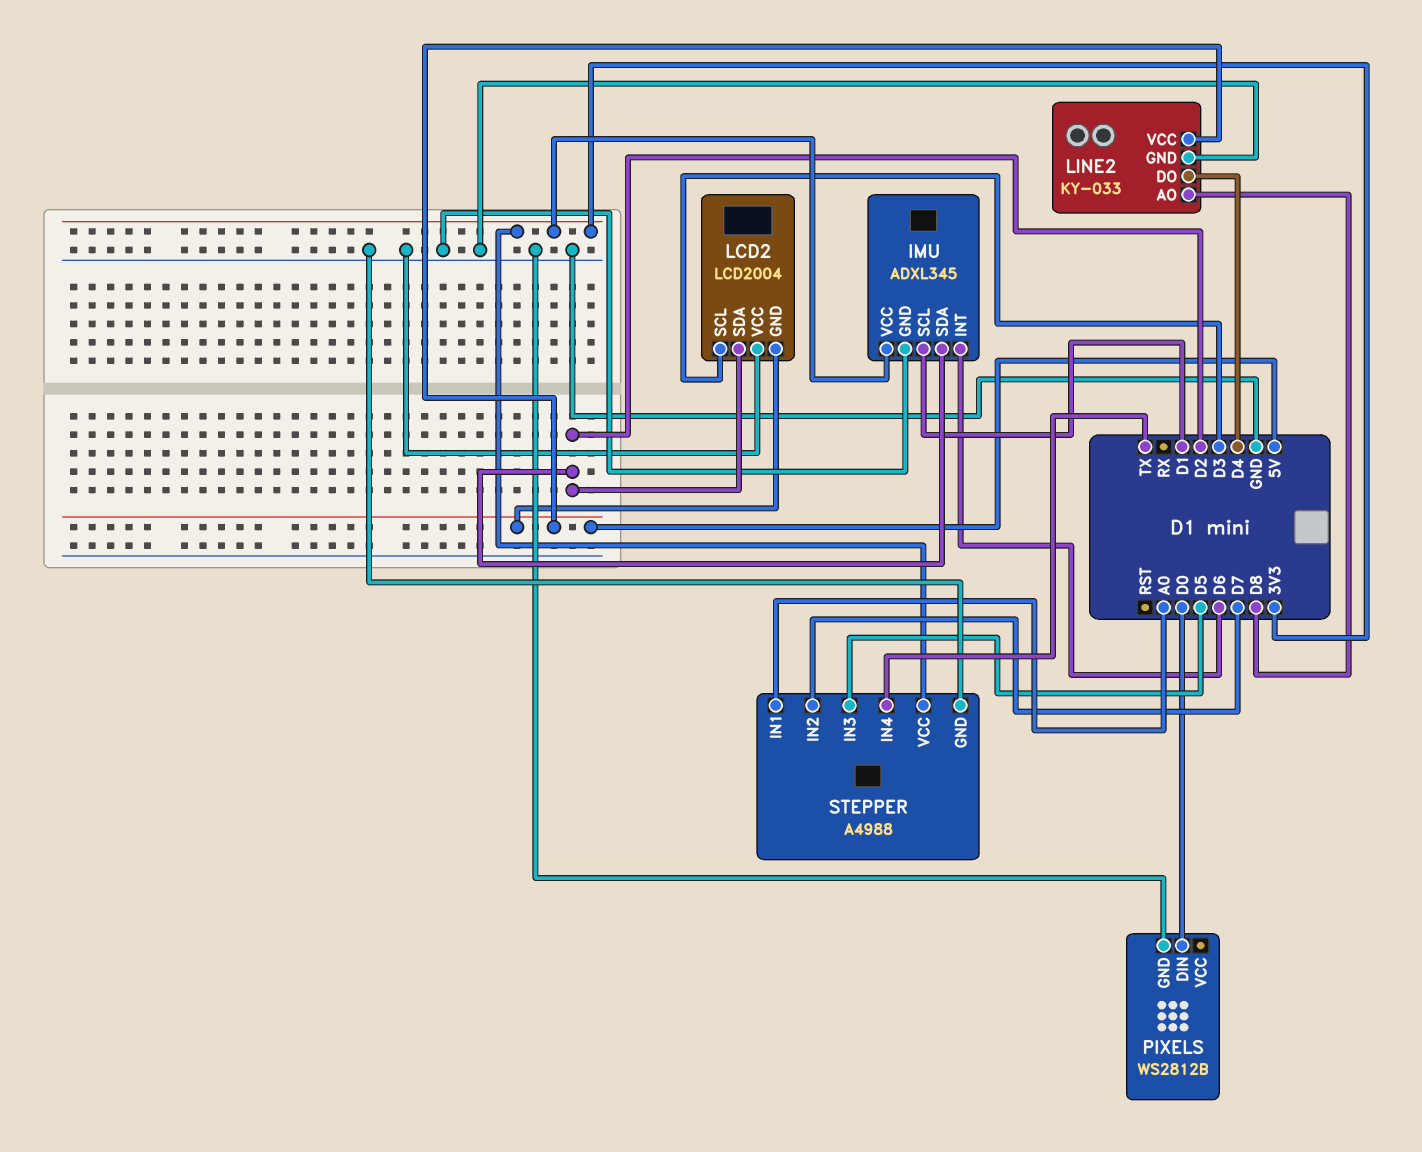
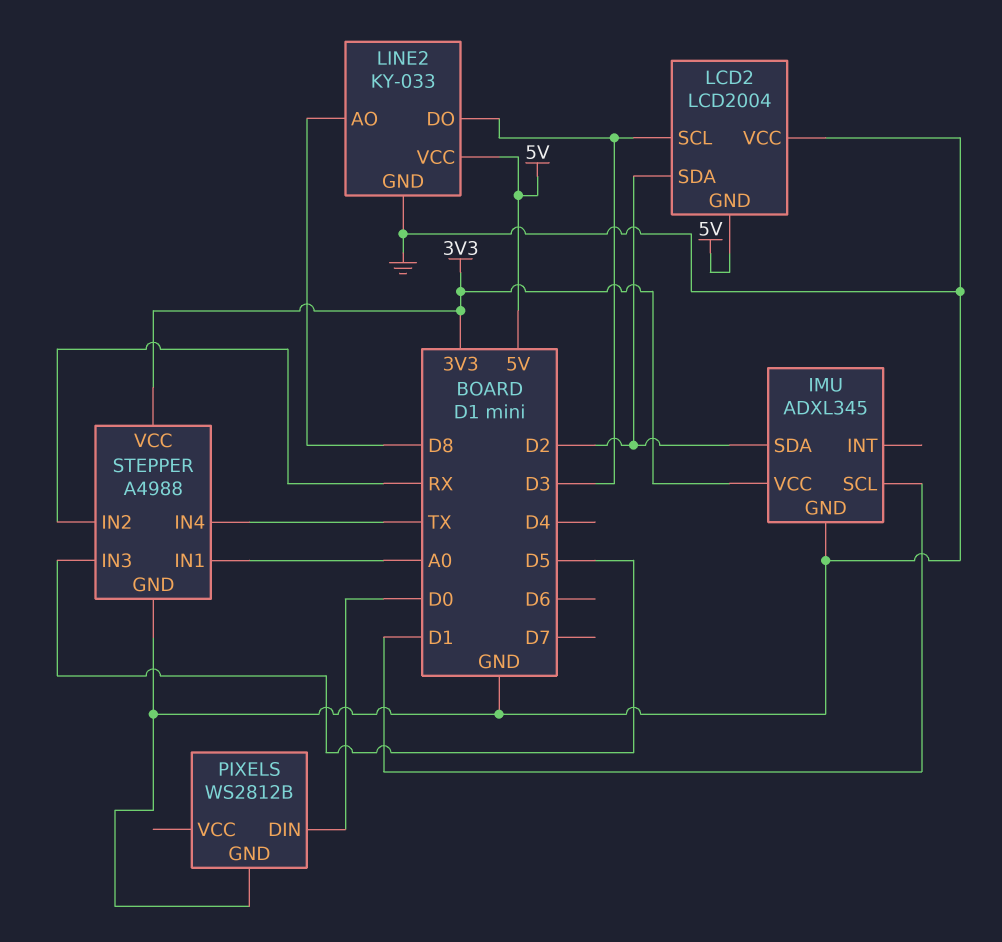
IMU pin INT: D6 -> none
LINE2 pin DO: D4 -> D3
STEPPER pin IN2: D7 -> RX

